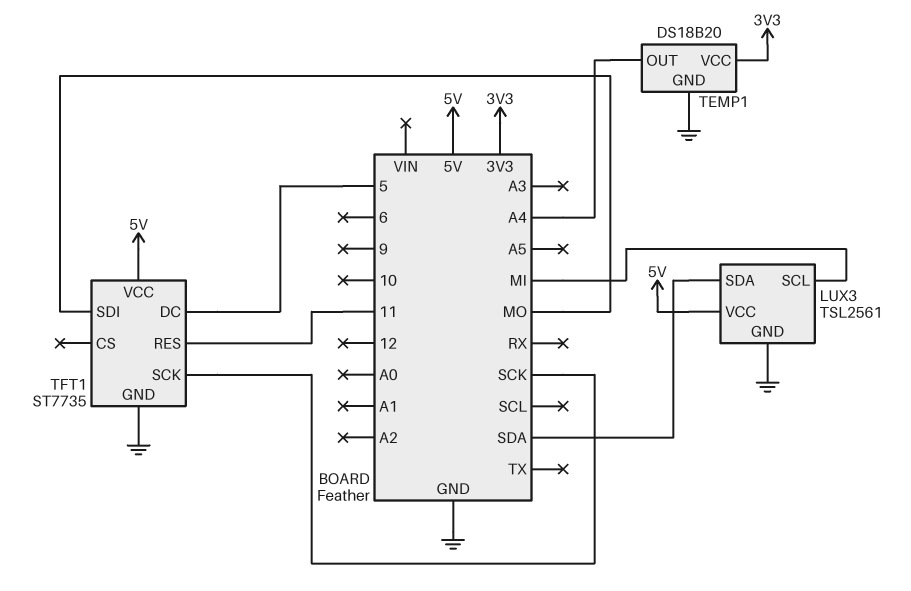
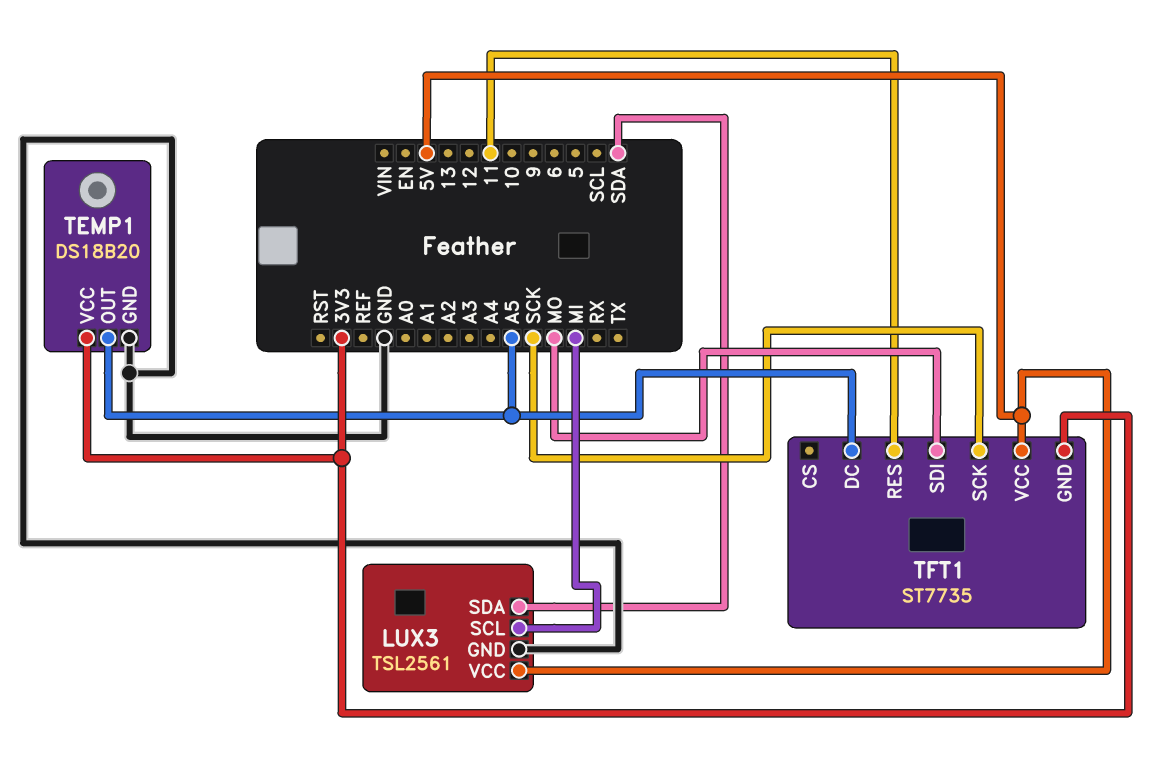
TEMP1 pin OUT: A4 -> A5
TFT1 pin DC: 5 -> A5
TFT1 pin GND: GND -> 3V3

